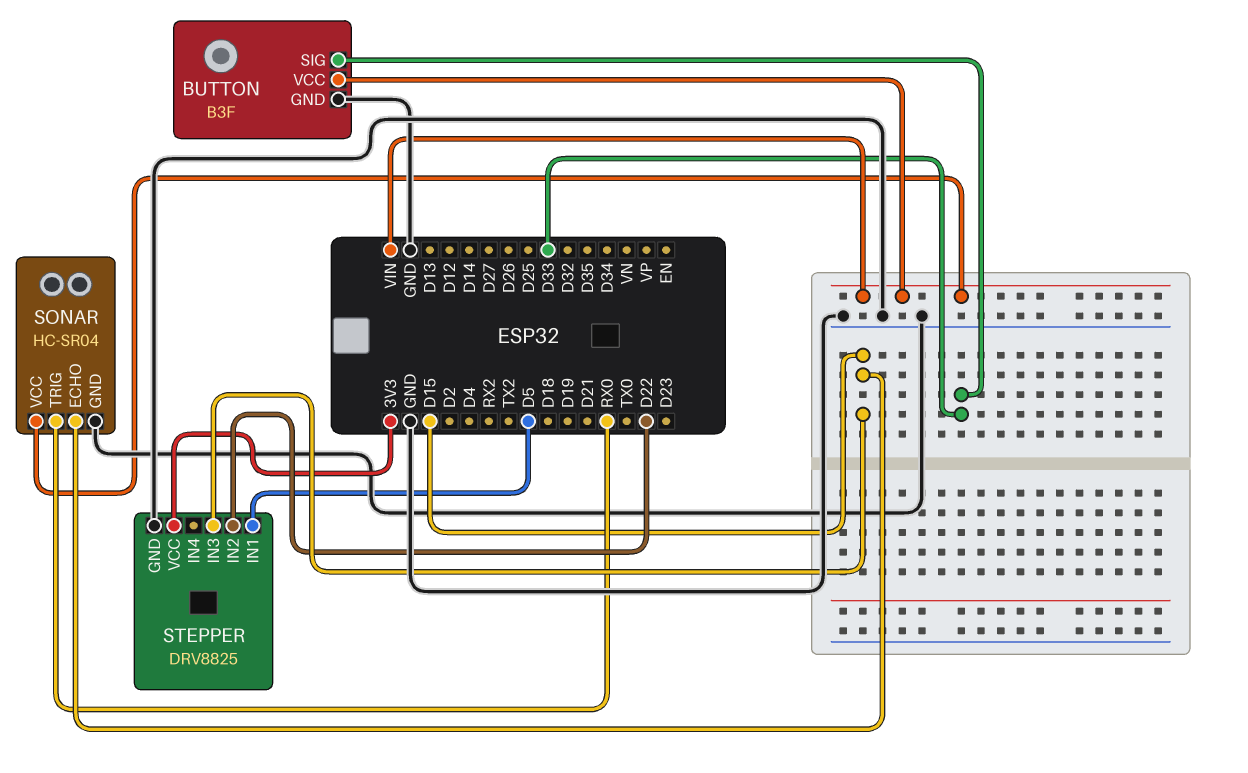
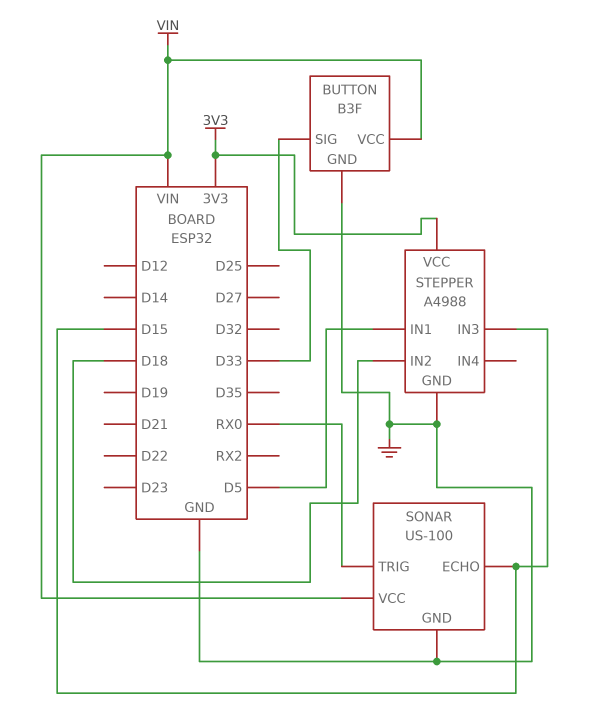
SONAR: HC-SR04 -> US-100
STEPPER: DRV8825 -> A4988
STEPPER pin IN2: D22 -> D18

